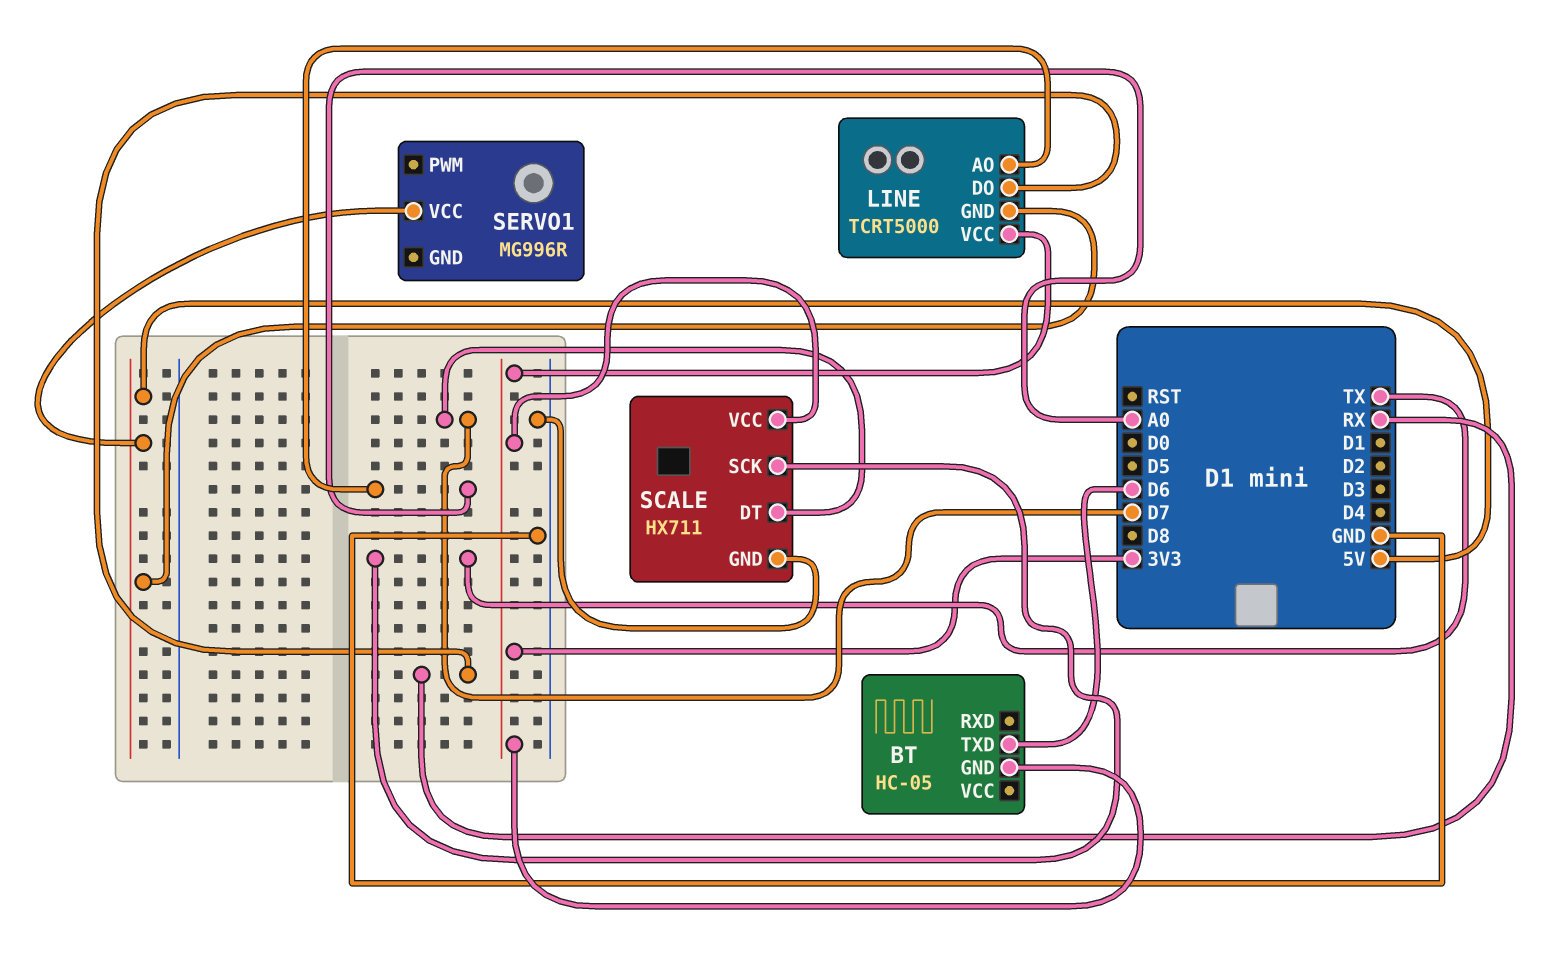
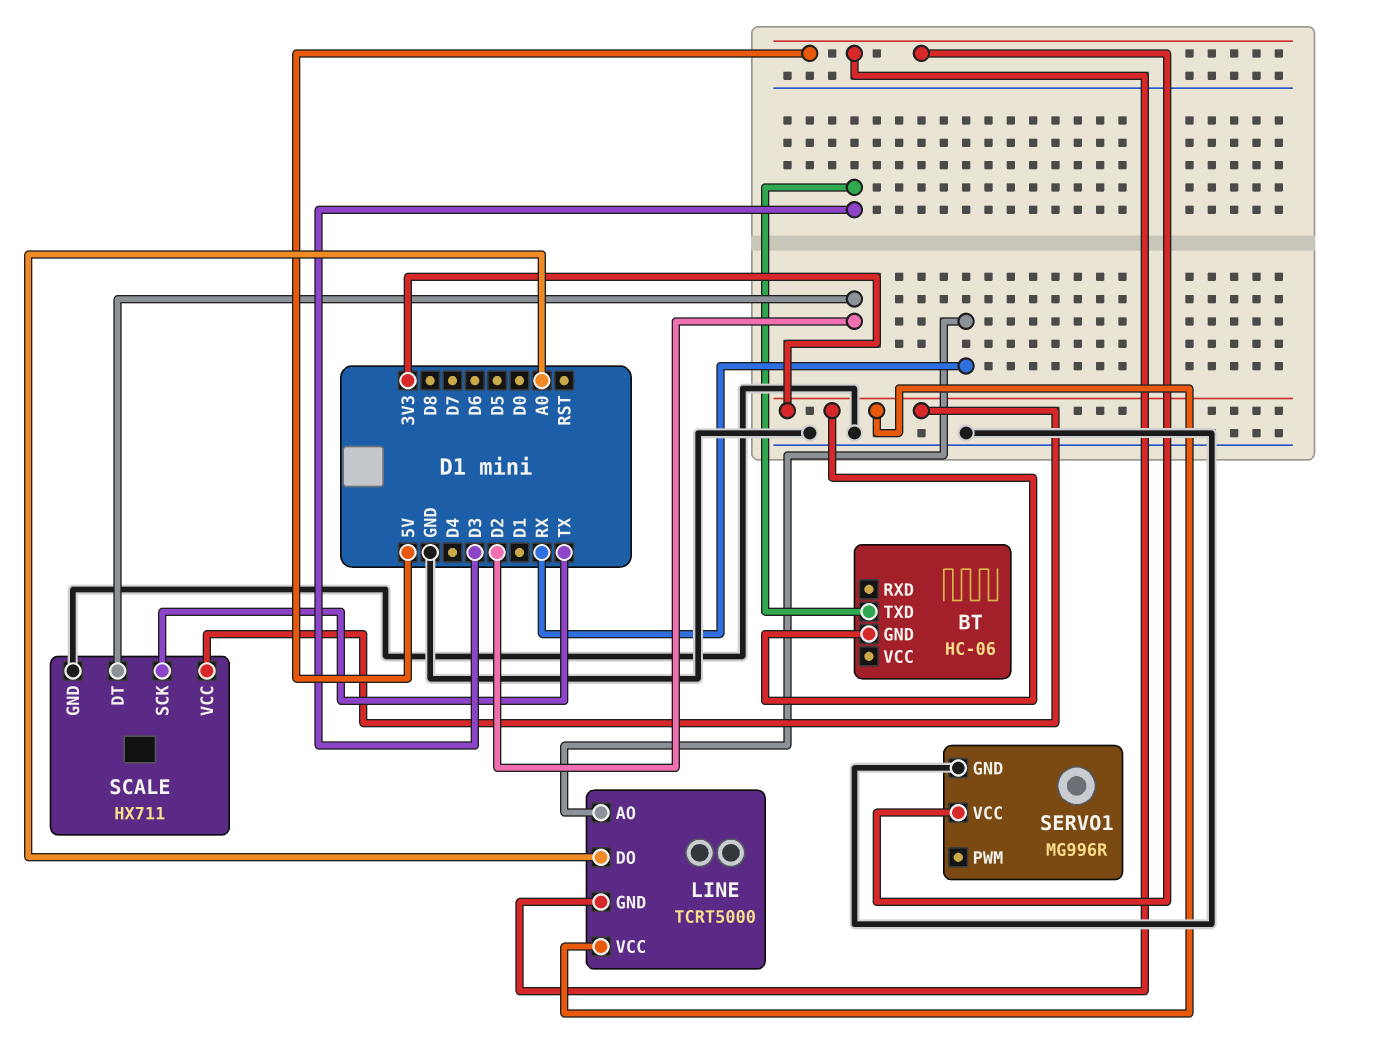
BT: HC-05 -> HC-06
BT pin TXD: D6 -> D3
LINE pin AO: A0 -> RX
LINE pin DO: RX -> A0
SCALE pin DT: D7 -> D2
SERVO1 pin GND: none -> GND

